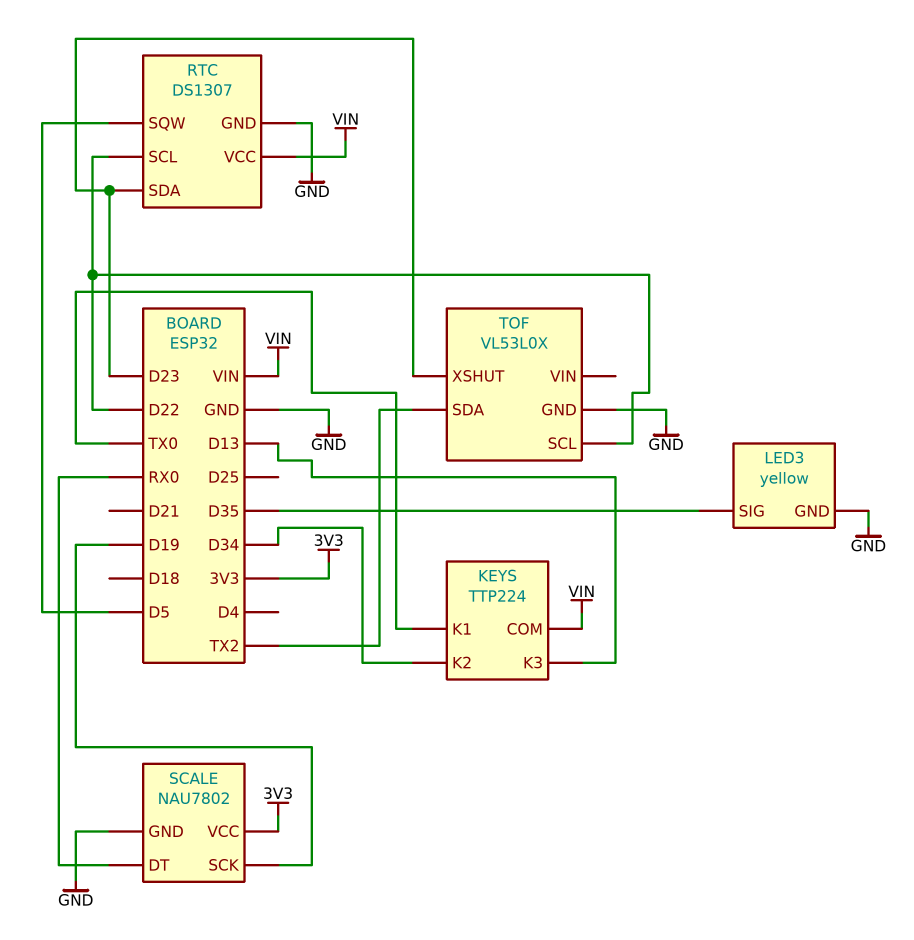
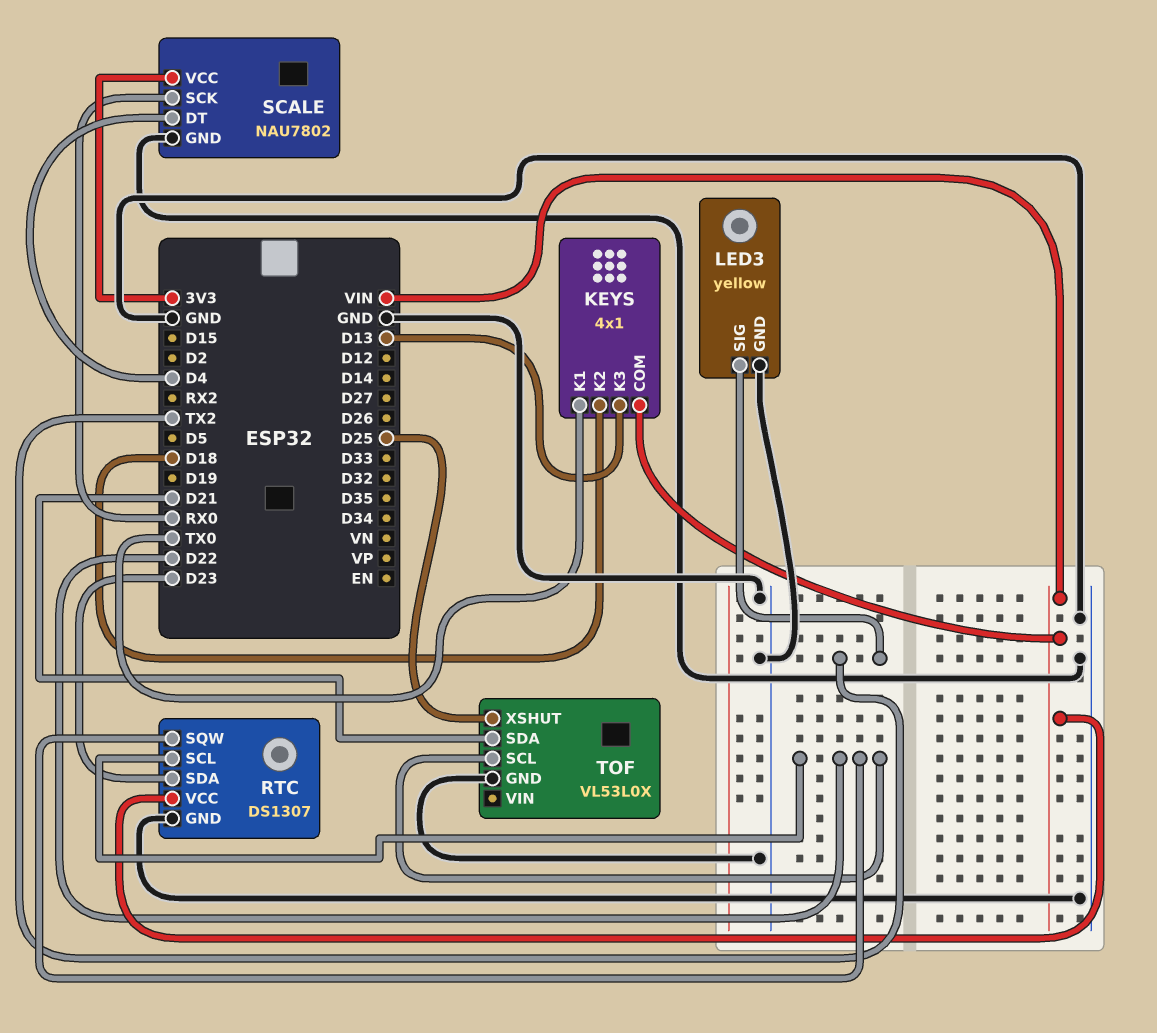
KEYS: TTP224 -> 4x1
KEYS pin K2: D34 -> D18
LED3 pin SIG: D35 -> TX2
RTC pin SQW: D5 -> D22
SCALE pin DT: RX0 -> D4
SCALE pin SCK: D19 -> RX0
TOF pin SDA: TX2 -> D21
TOF pin XSHUT: D23 -> D25

